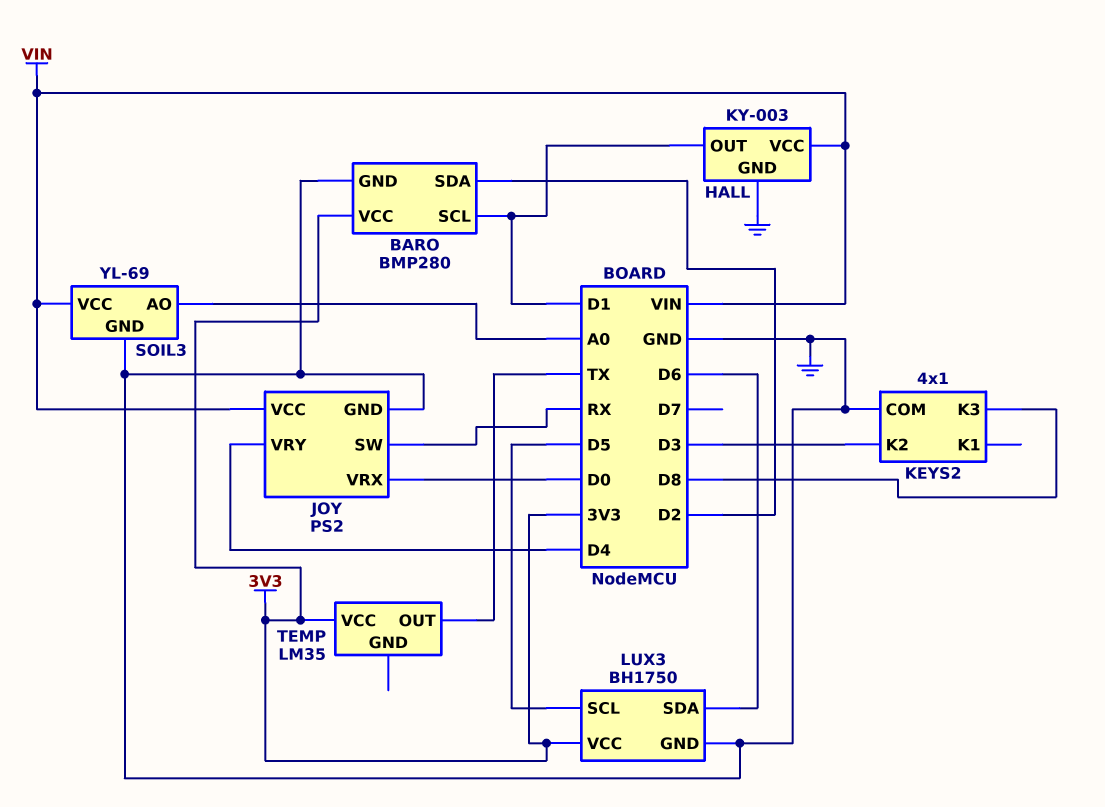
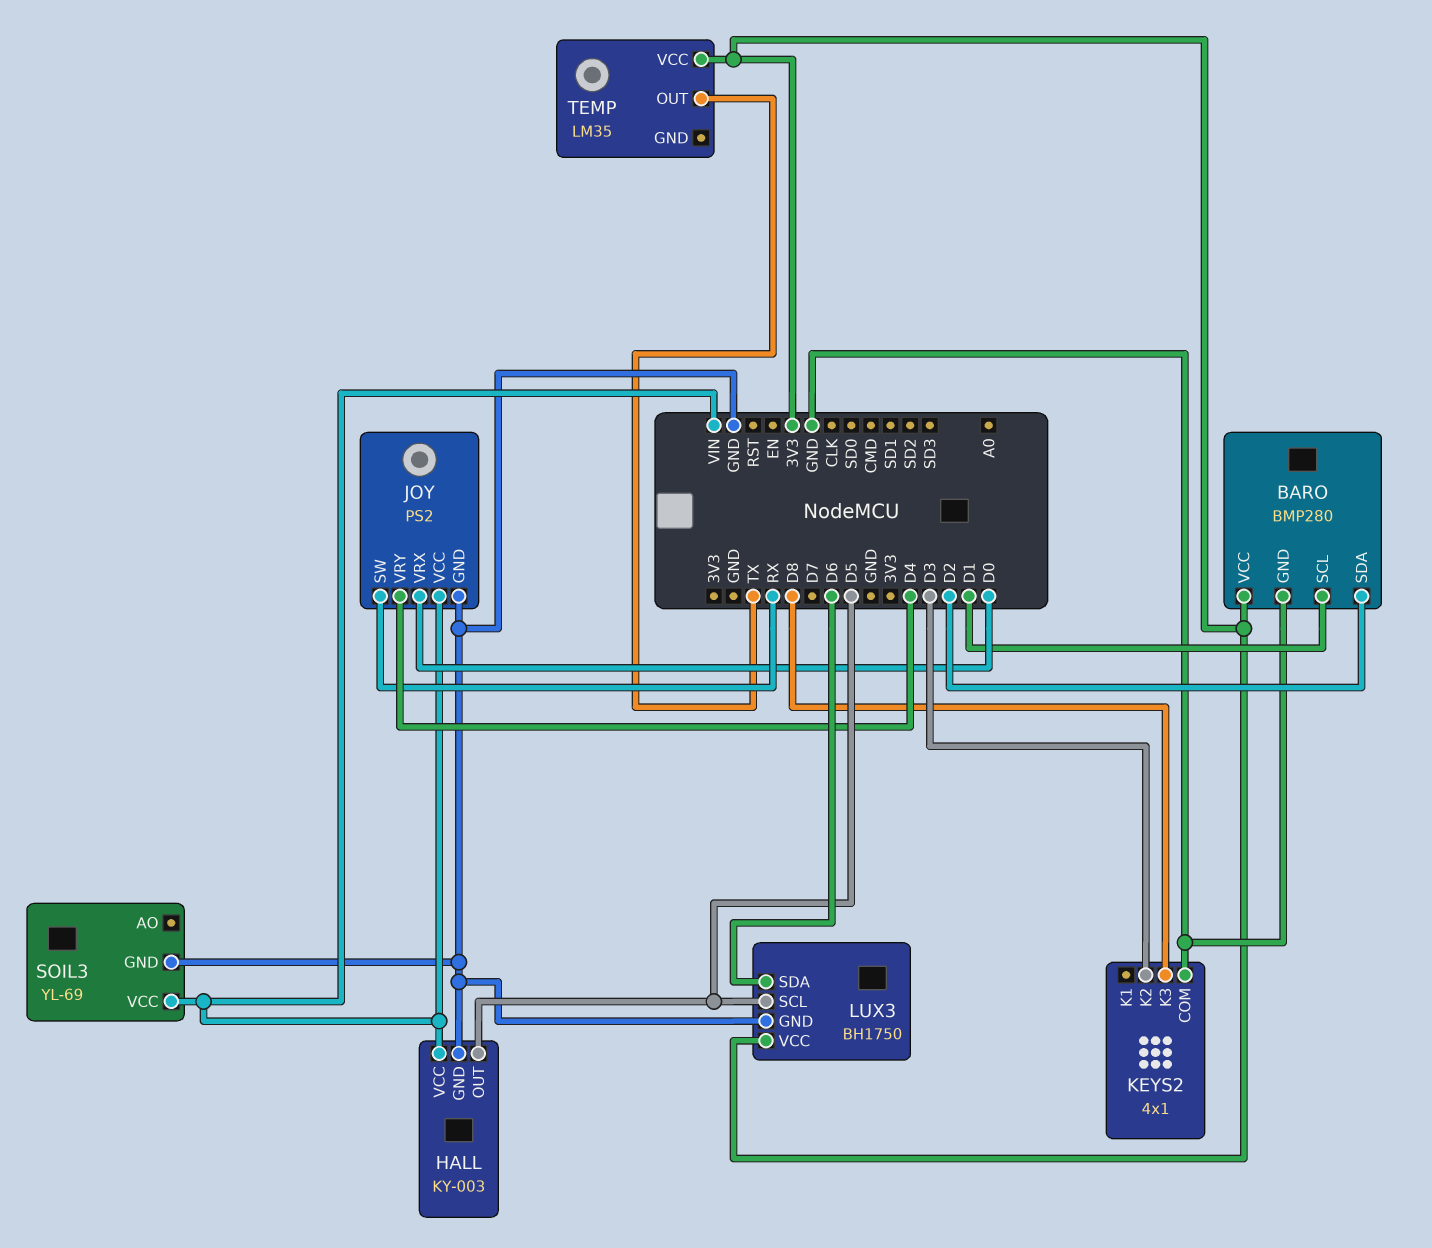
HALL pin OUT: D1 -> D5
SOIL3 pin AO: A0 -> none

